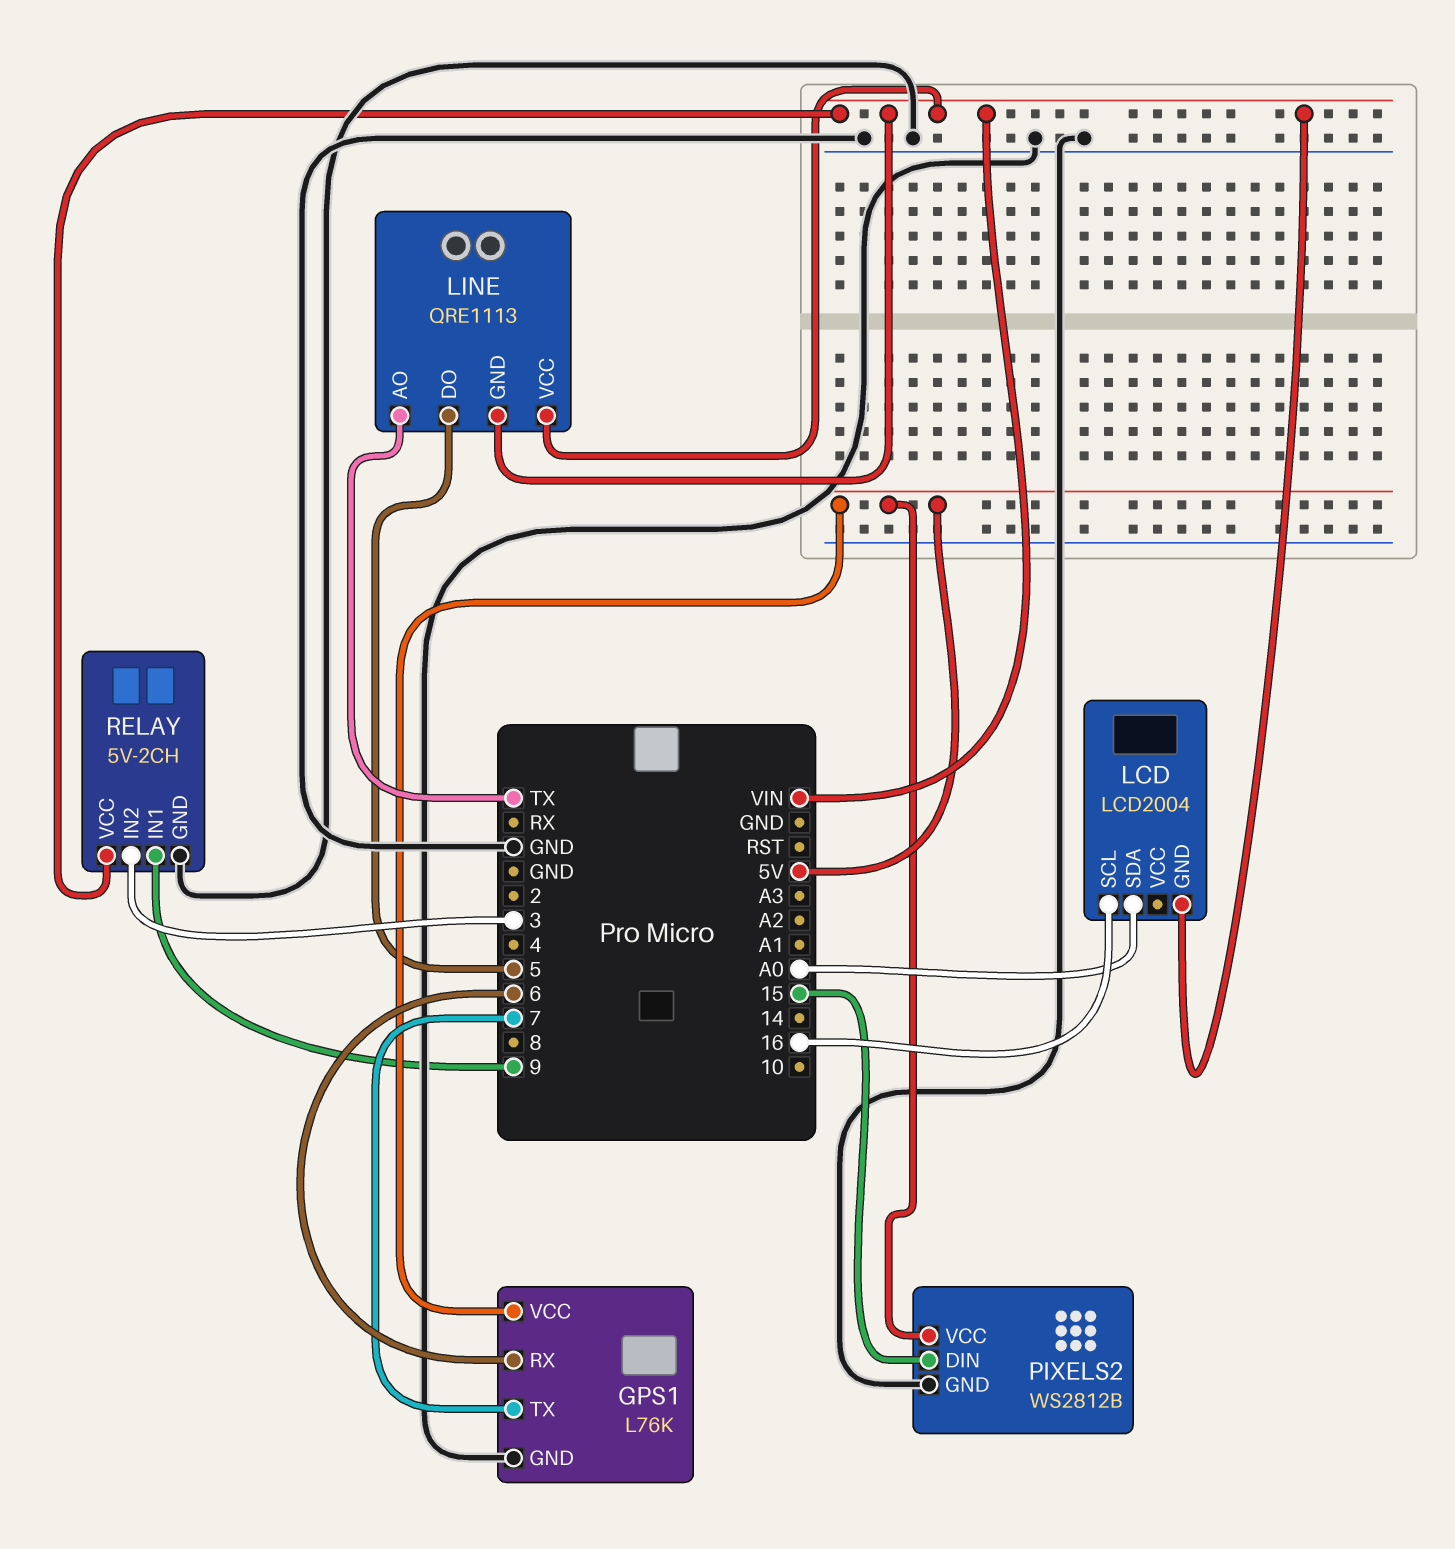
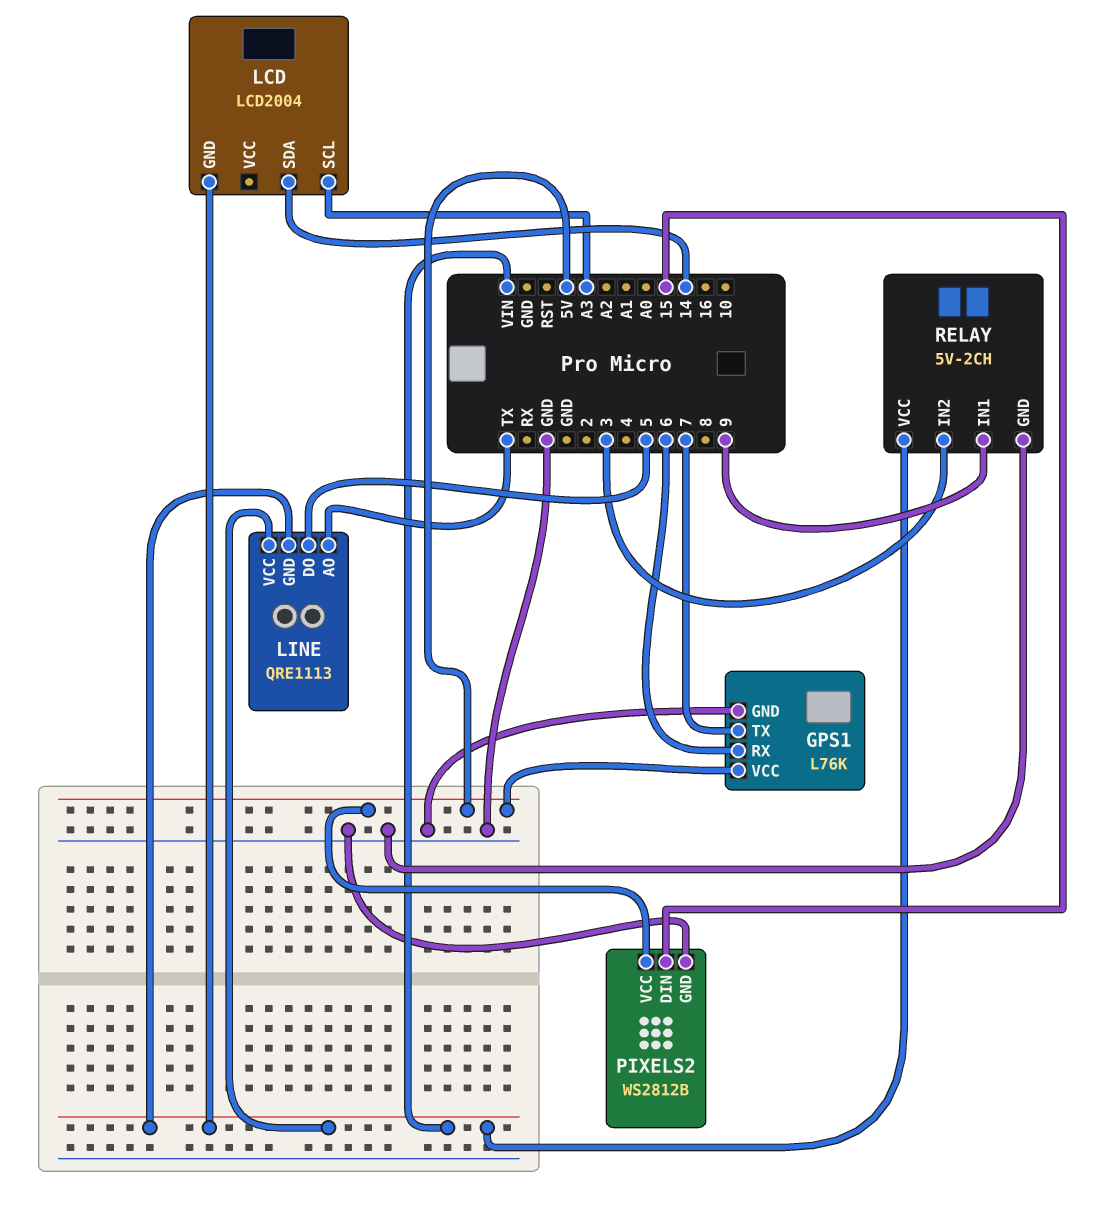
LCD pin SCL: 16 -> A3
LCD pin SDA: A0 -> 14

